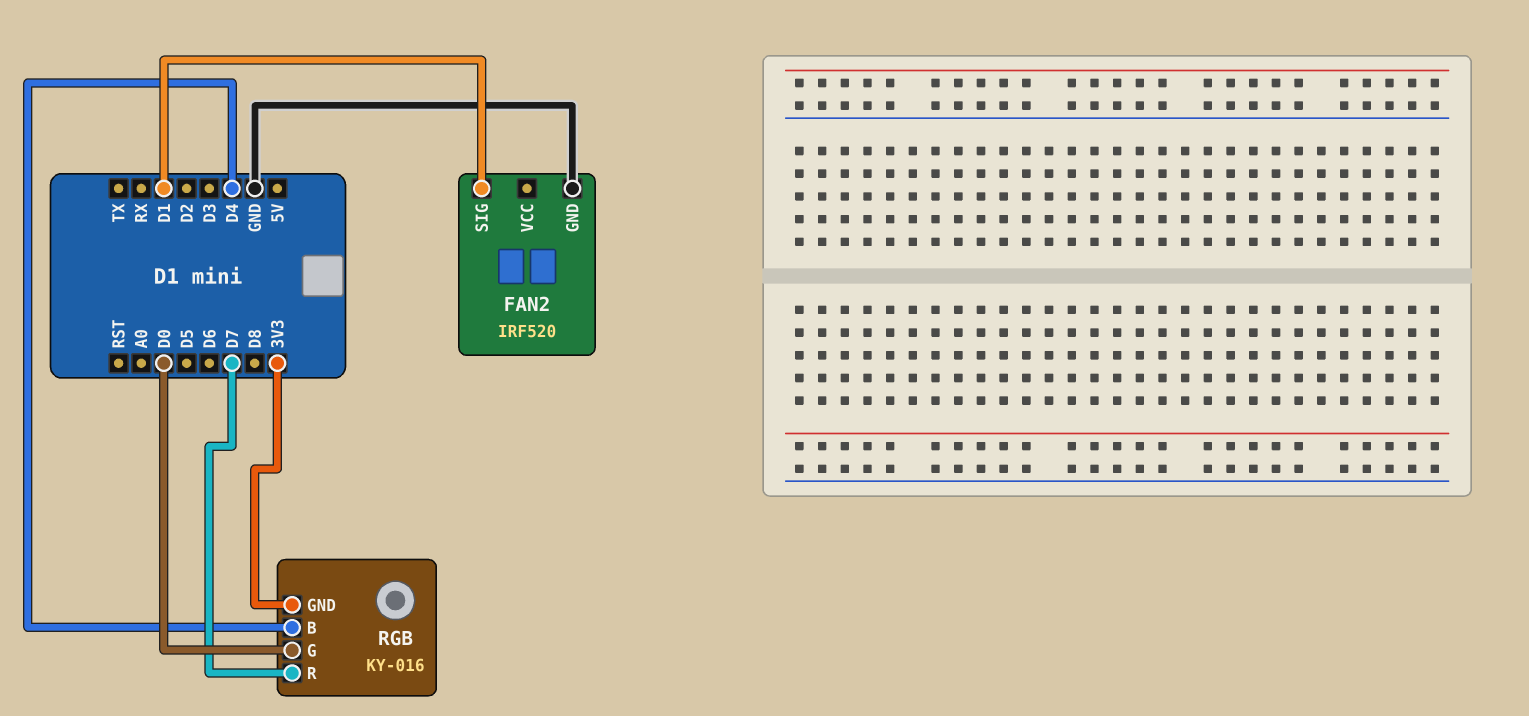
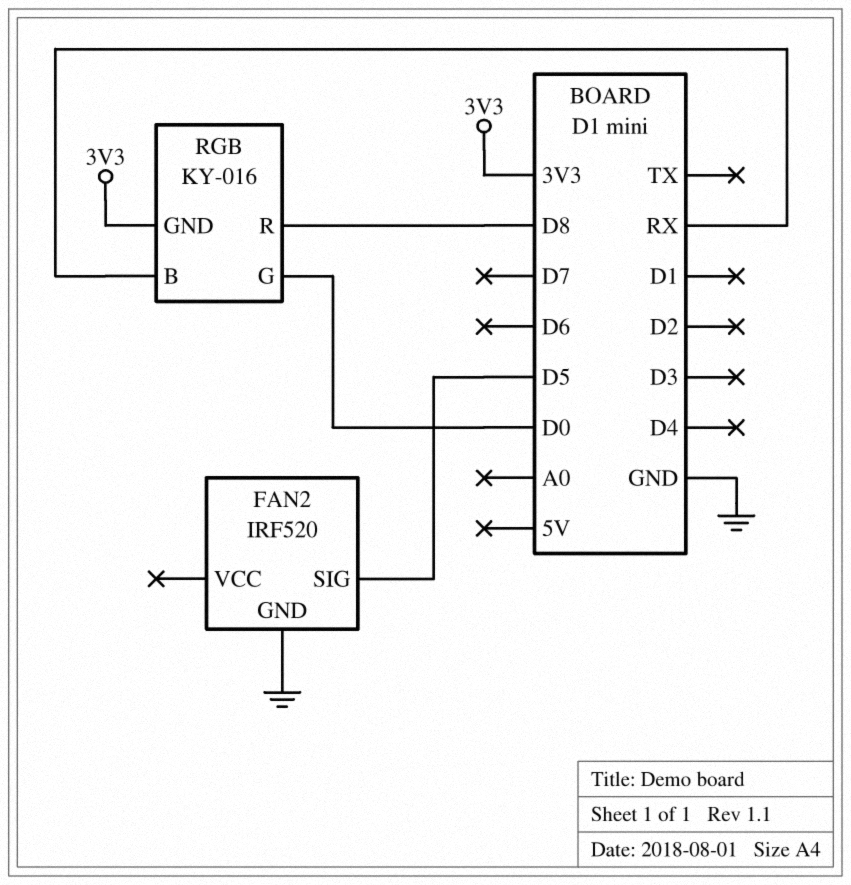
FAN2 pin SIG: D1 -> D5
RGB pin B: D4 -> RX
RGB pin R: D7 -> D8

